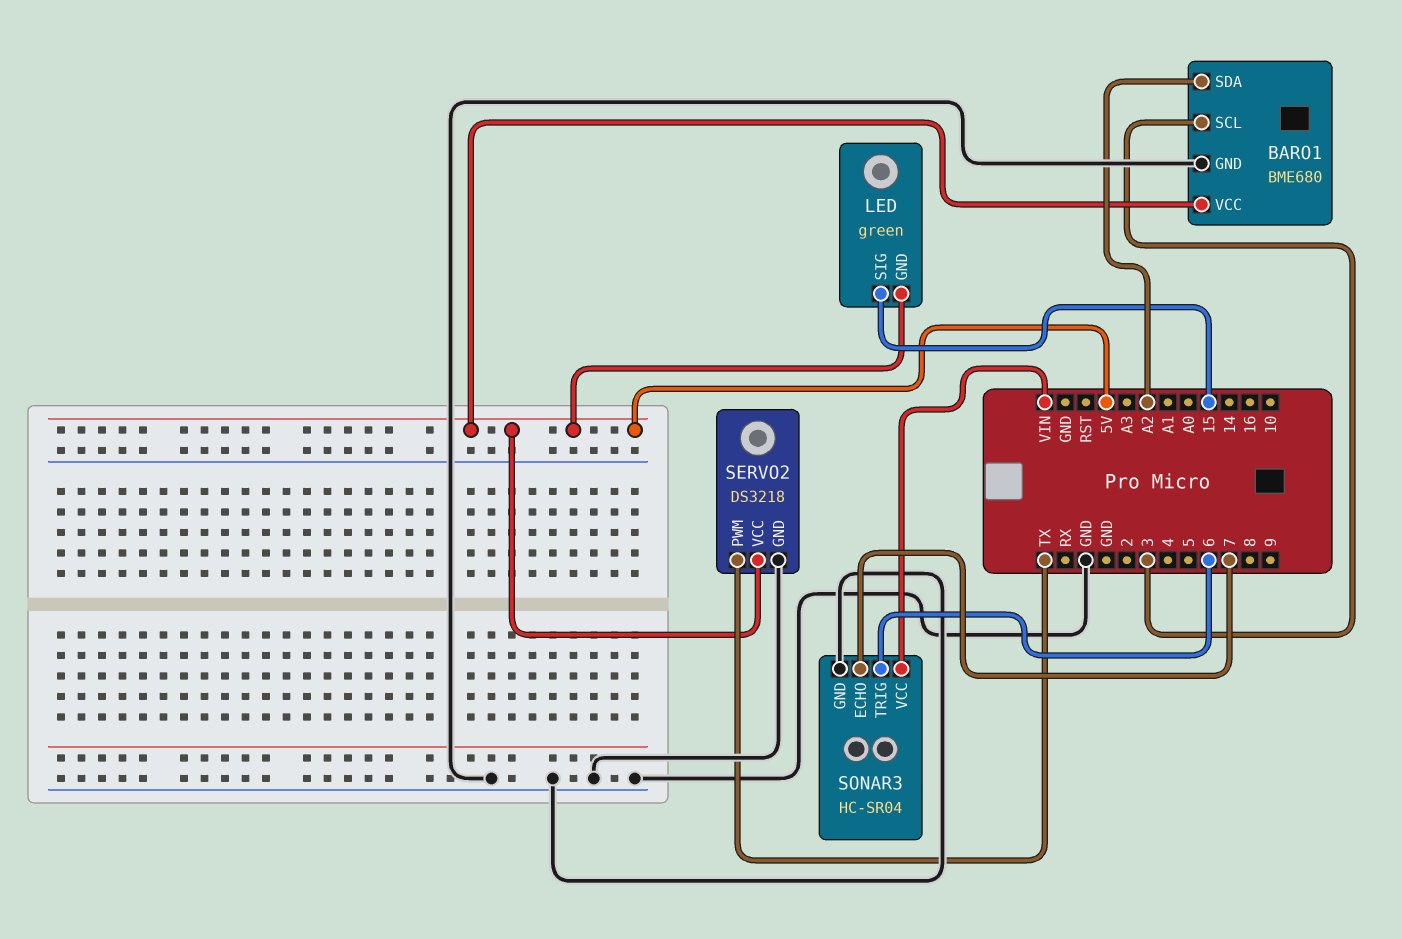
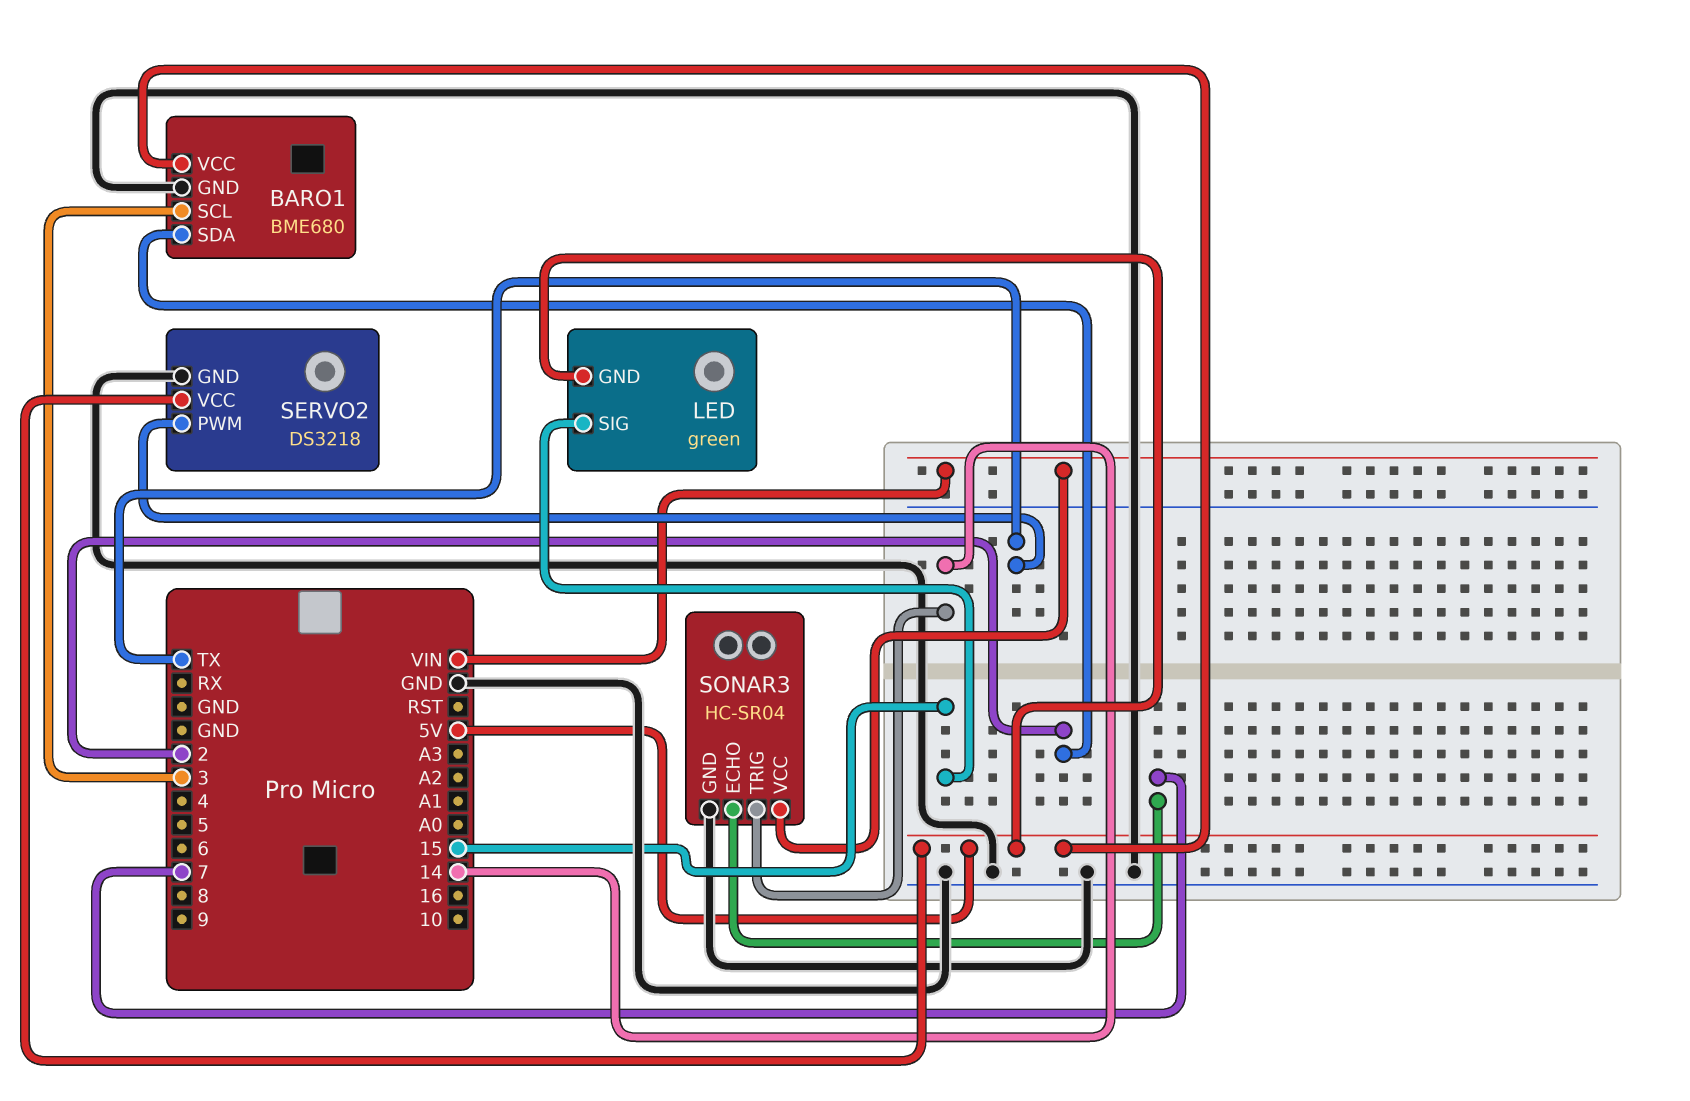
BARO1 pin SDA: A2 -> 2
SONAR3 pin TRIG: 6 -> 14

